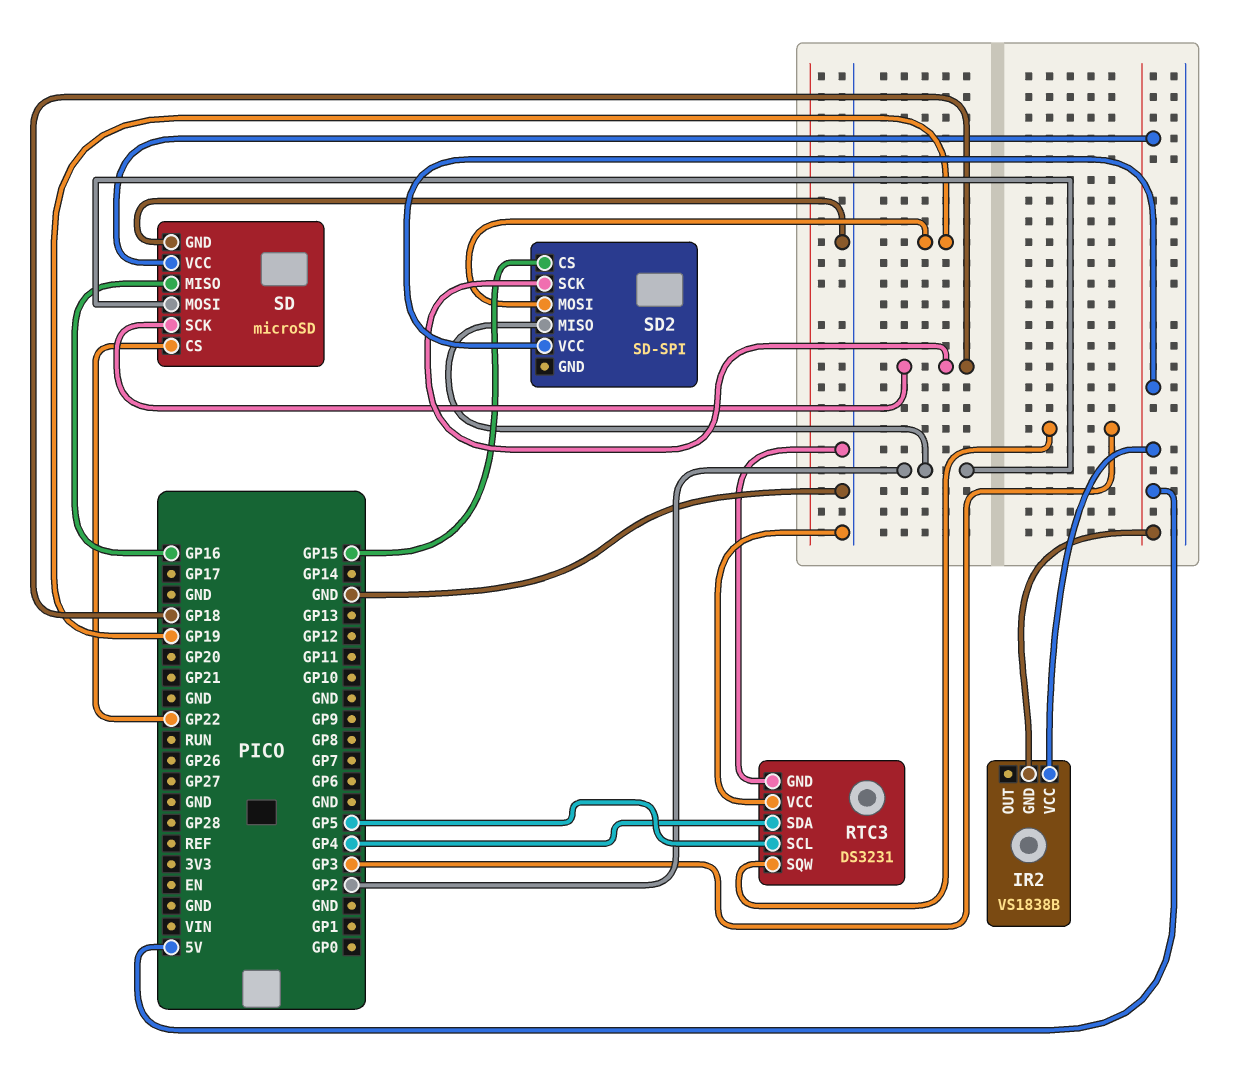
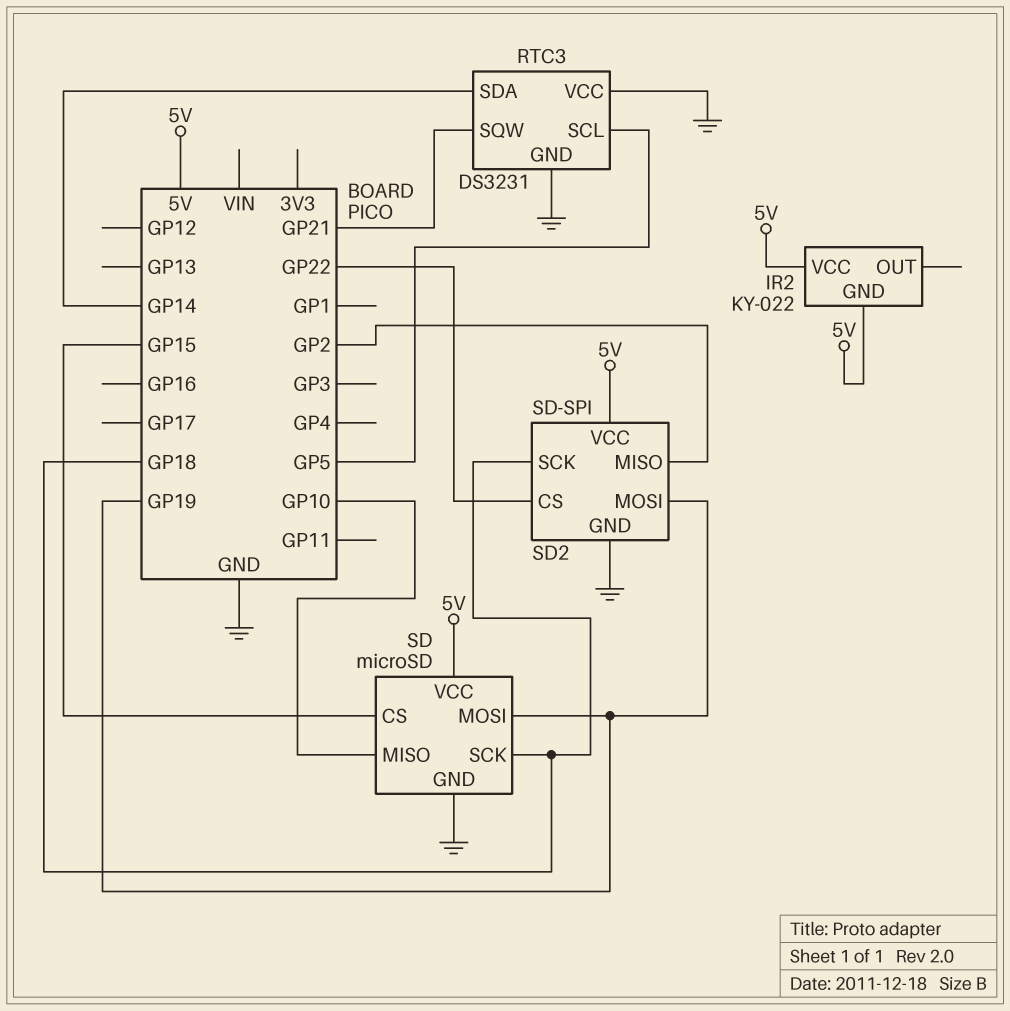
IR2: VS1838B -> KY-022
RTC3 pin SDA: GP4 -> GP14
RTC3 pin SQW: GP3 -> GP21
SD pin CS: GP22 -> GP15
SD pin MISO: GP16 -> GP10
SD pin MOSI: GP2 -> GP19
SD2 pin CS: GP15 -> GP22
SD2 pin GND: none -> GND

